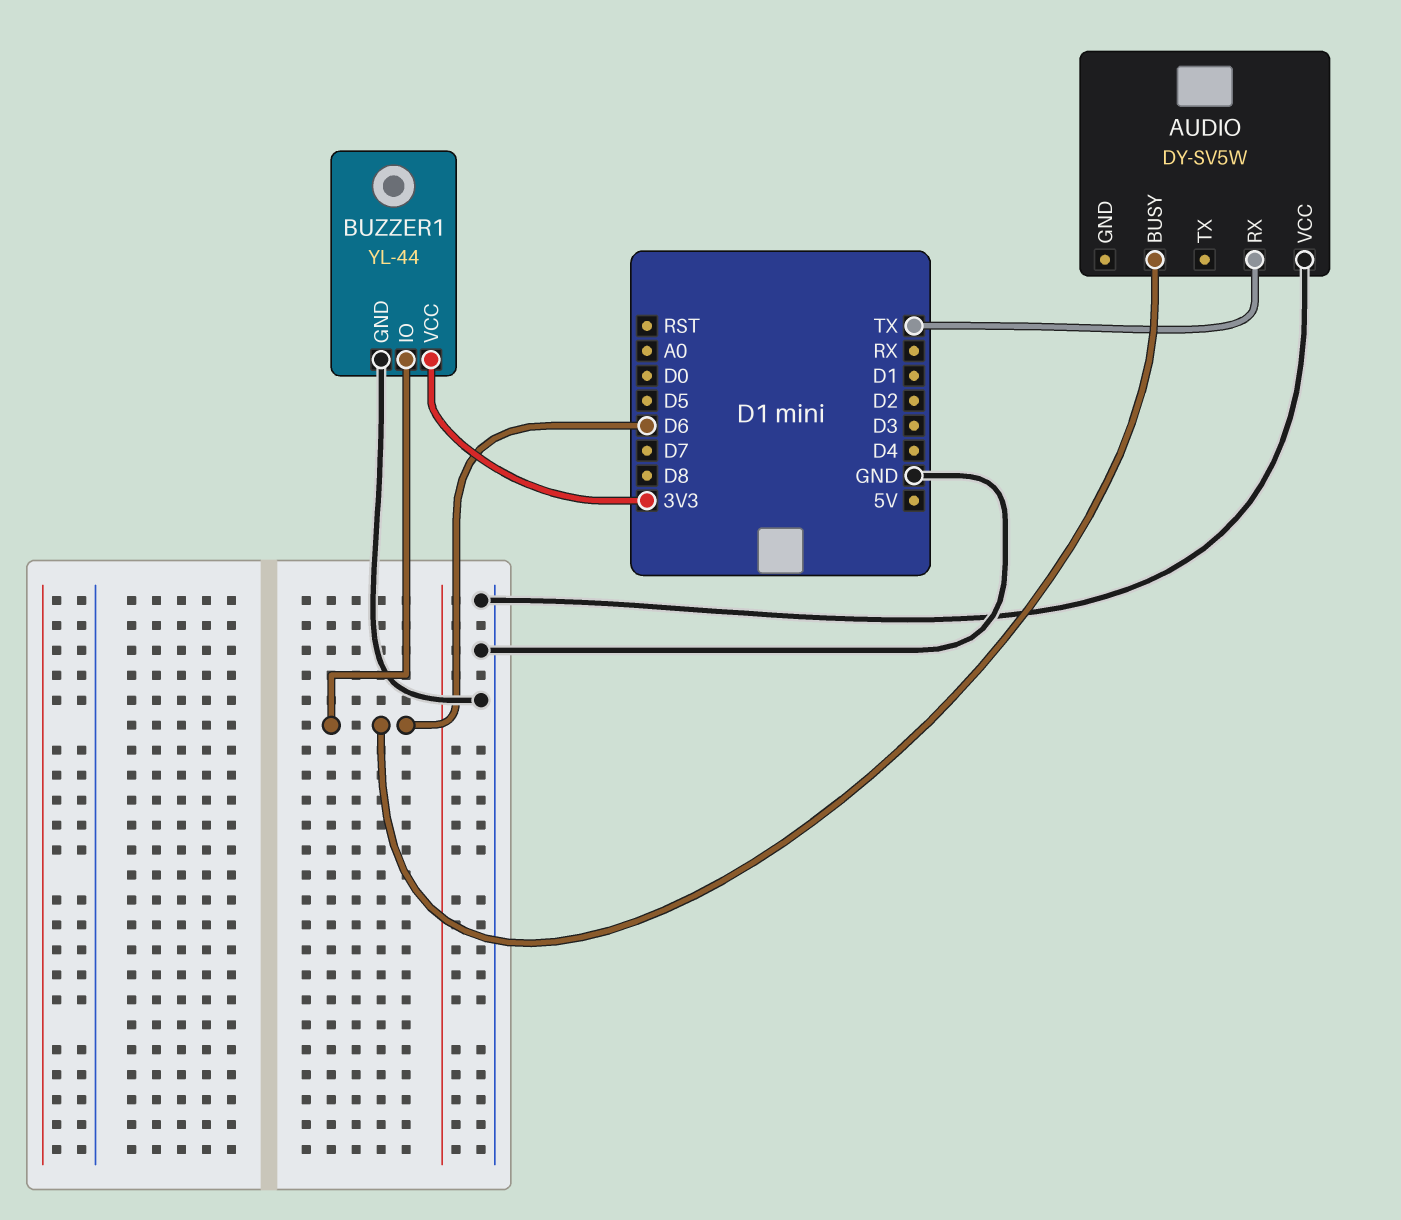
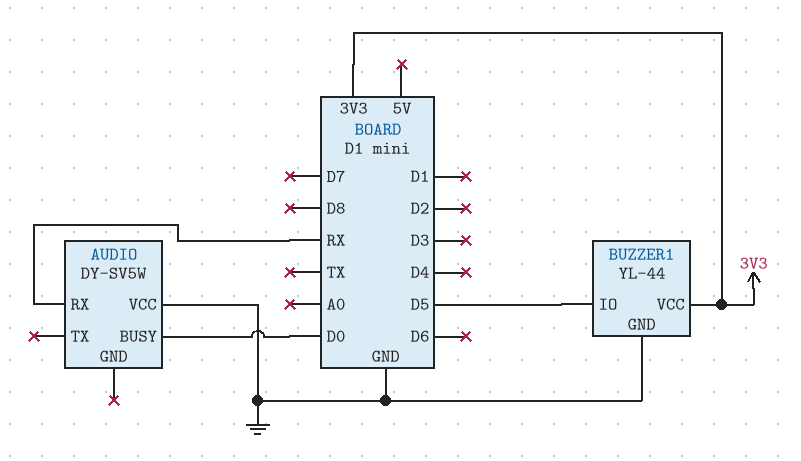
AUDIO pin BUSY: D6 -> D0
AUDIO pin RX: TX -> RX
BUZZER1 pin IO: D6 -> D5

